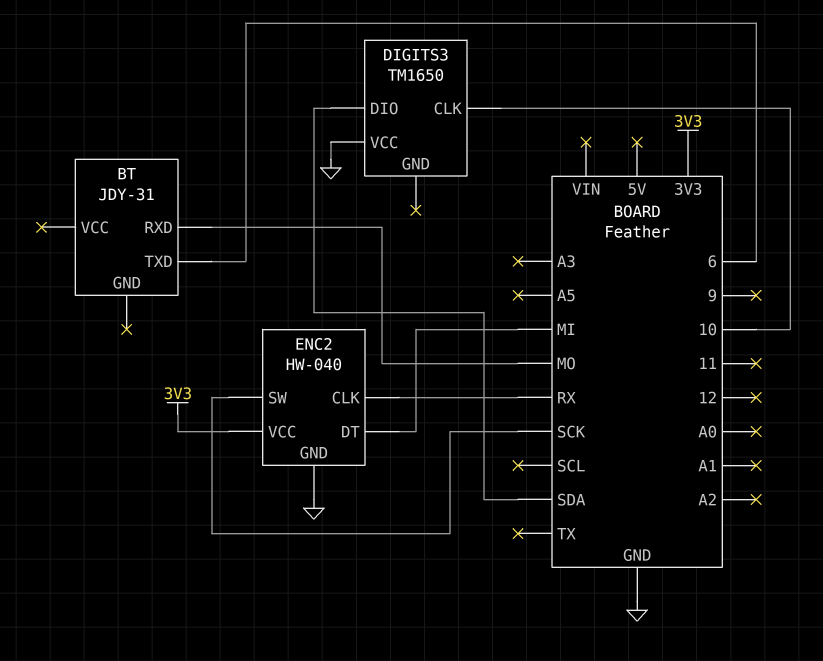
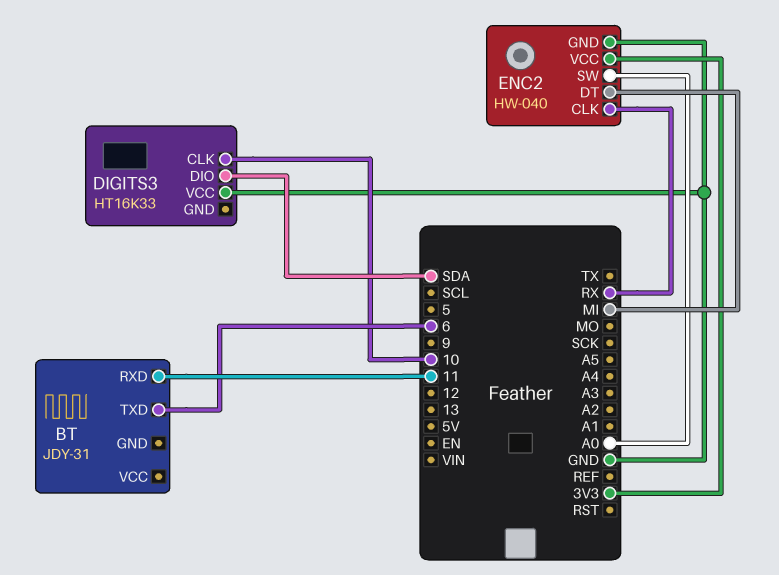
BT pin RXD: MO -> 11
DIGITS3: TM1650 -> HT16K33
ENC2 pin SW: SCK -> A0

